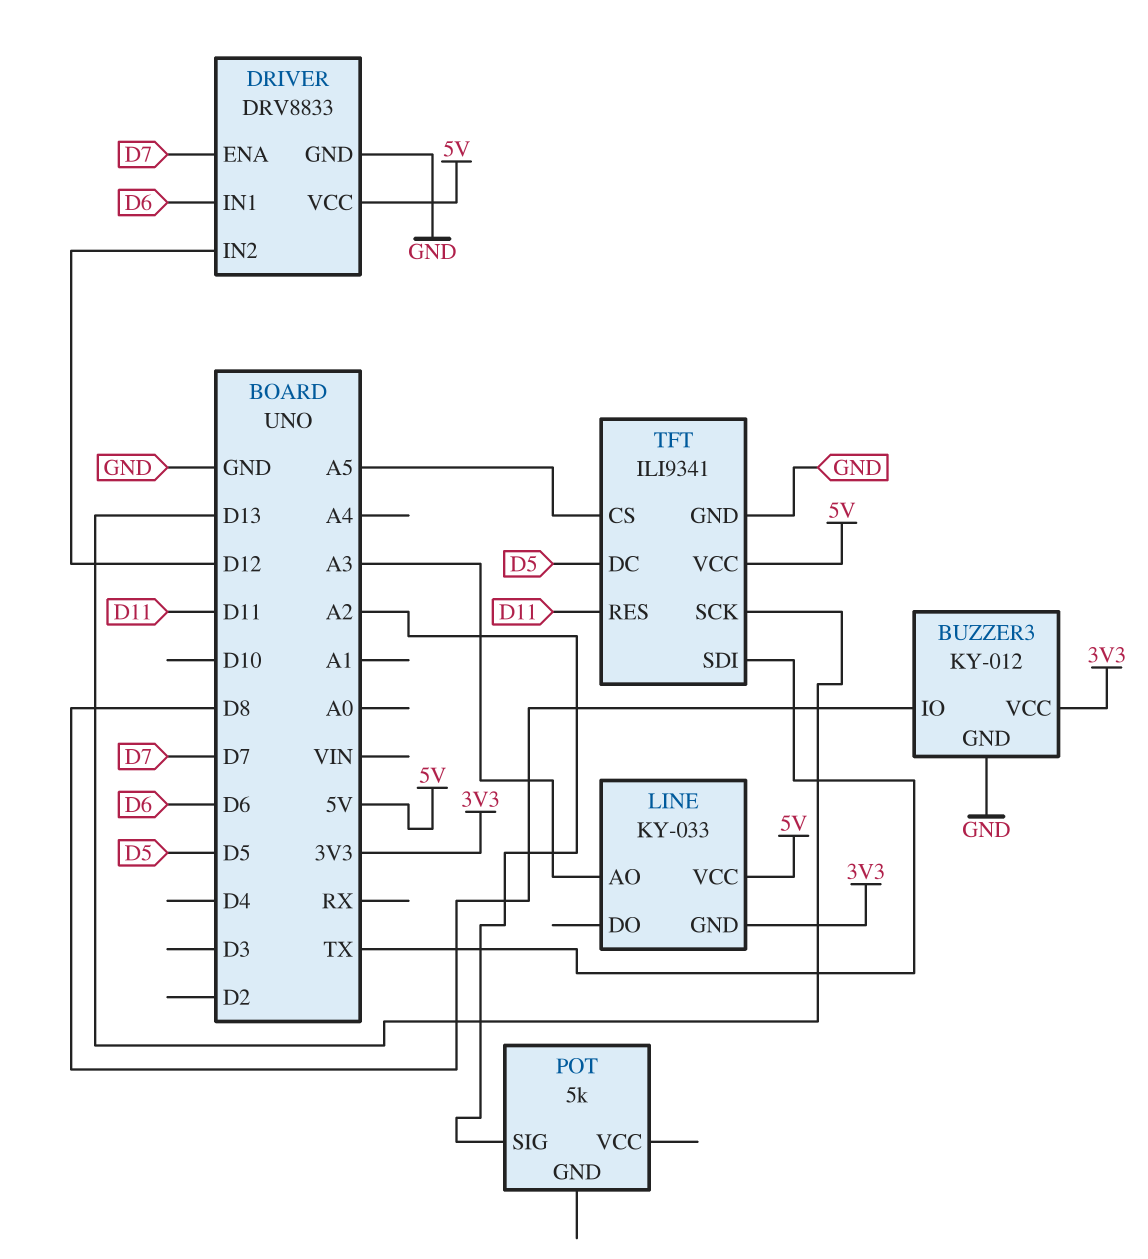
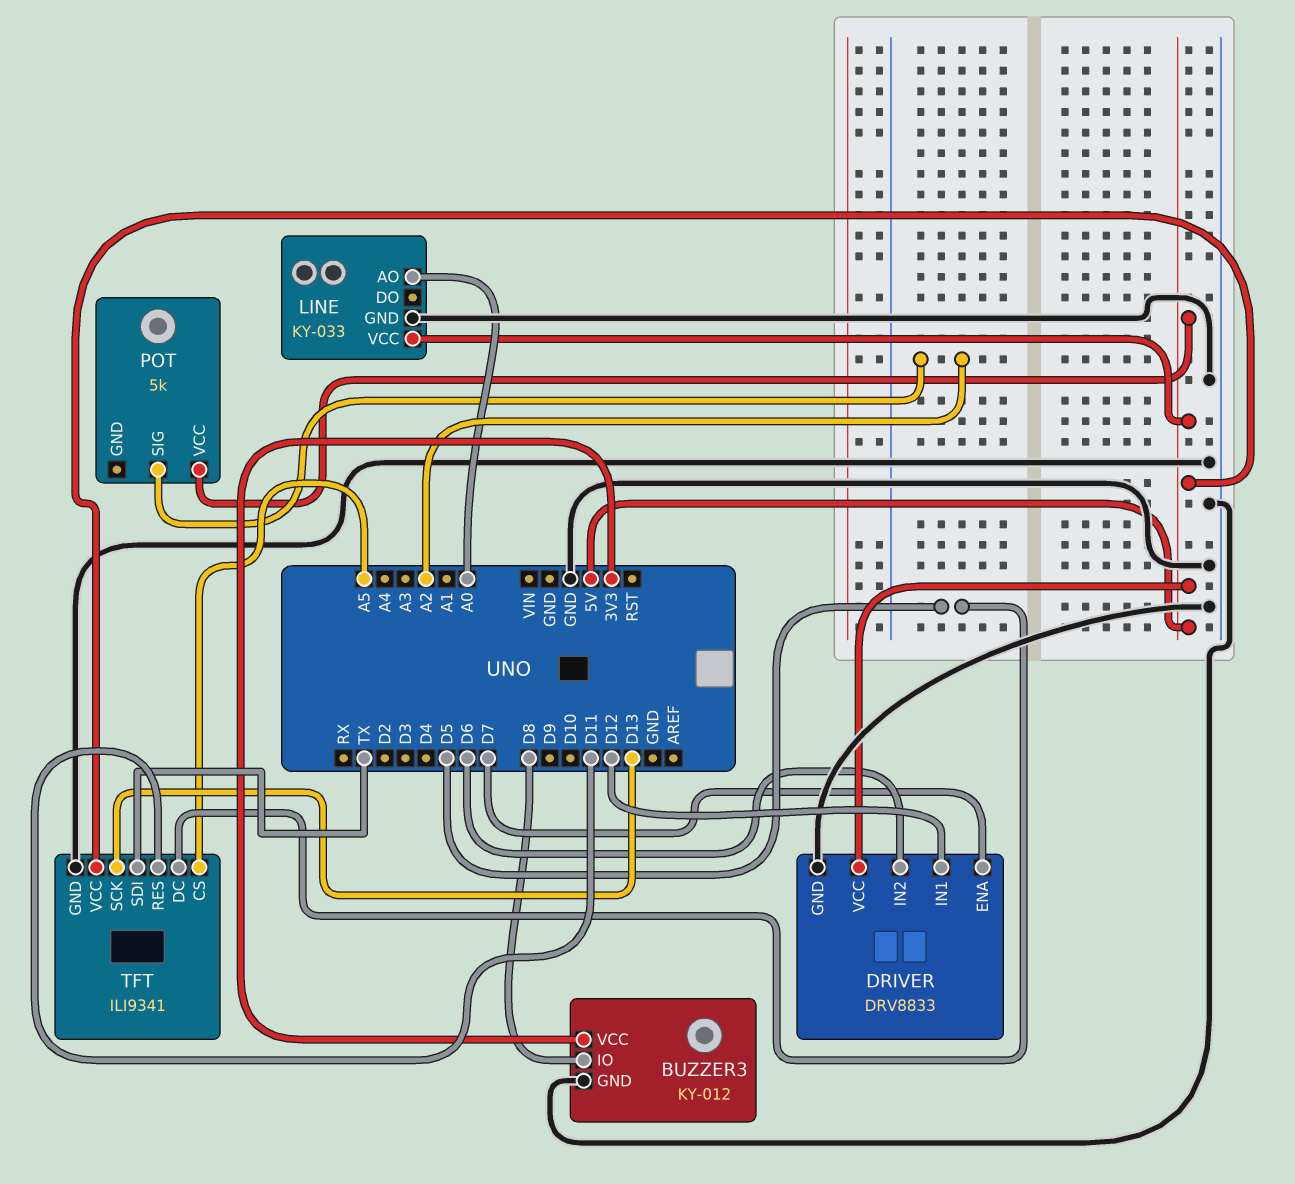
DRIVER pin IN1: D6 -> D12
DRIVER pin IN2: D12 -> D6
LINE pin AO: A3 -> A0
LINE pin GND: 3V3 -> GND
POT pin VCC: none -> 5V

